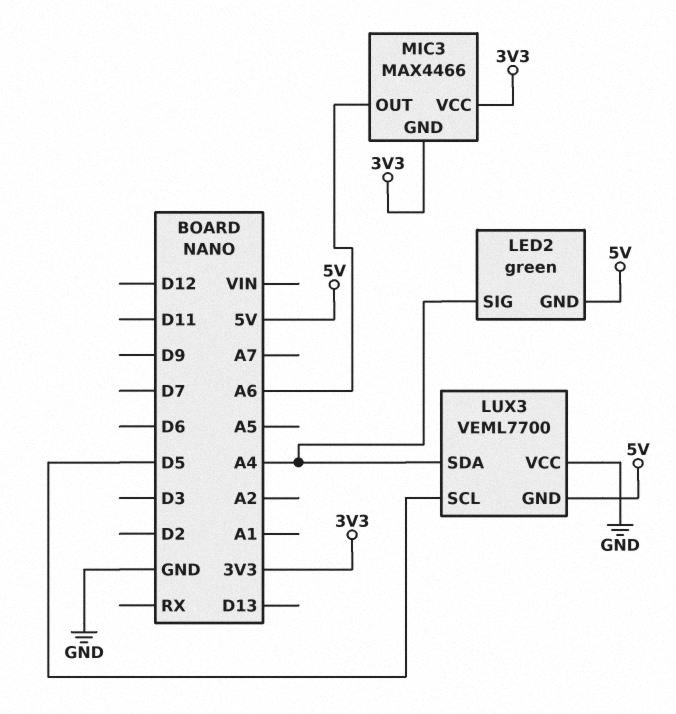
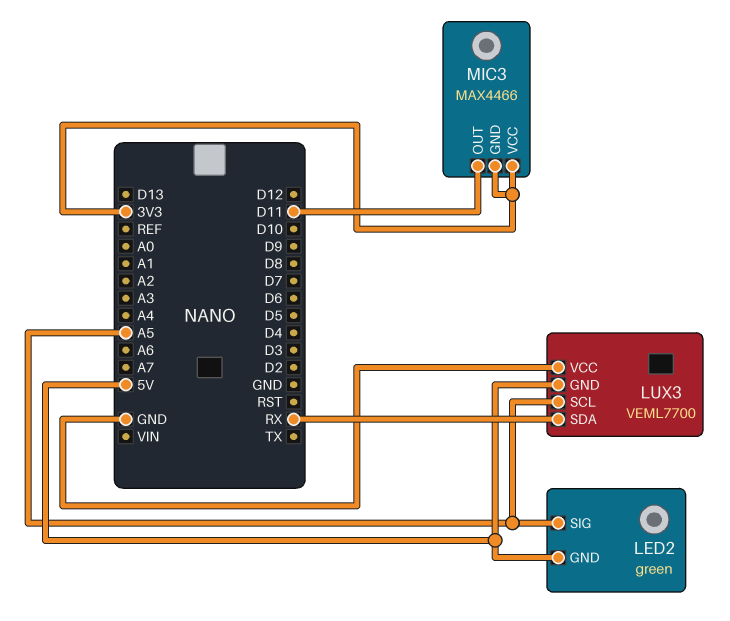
LED2 pin SIG: A4 -> A5
LUX3 pin SCL: D5 -> A5
LUX3 pin SDA: A4 -> RX
MIC3 pin OUT: A6 -> D11

